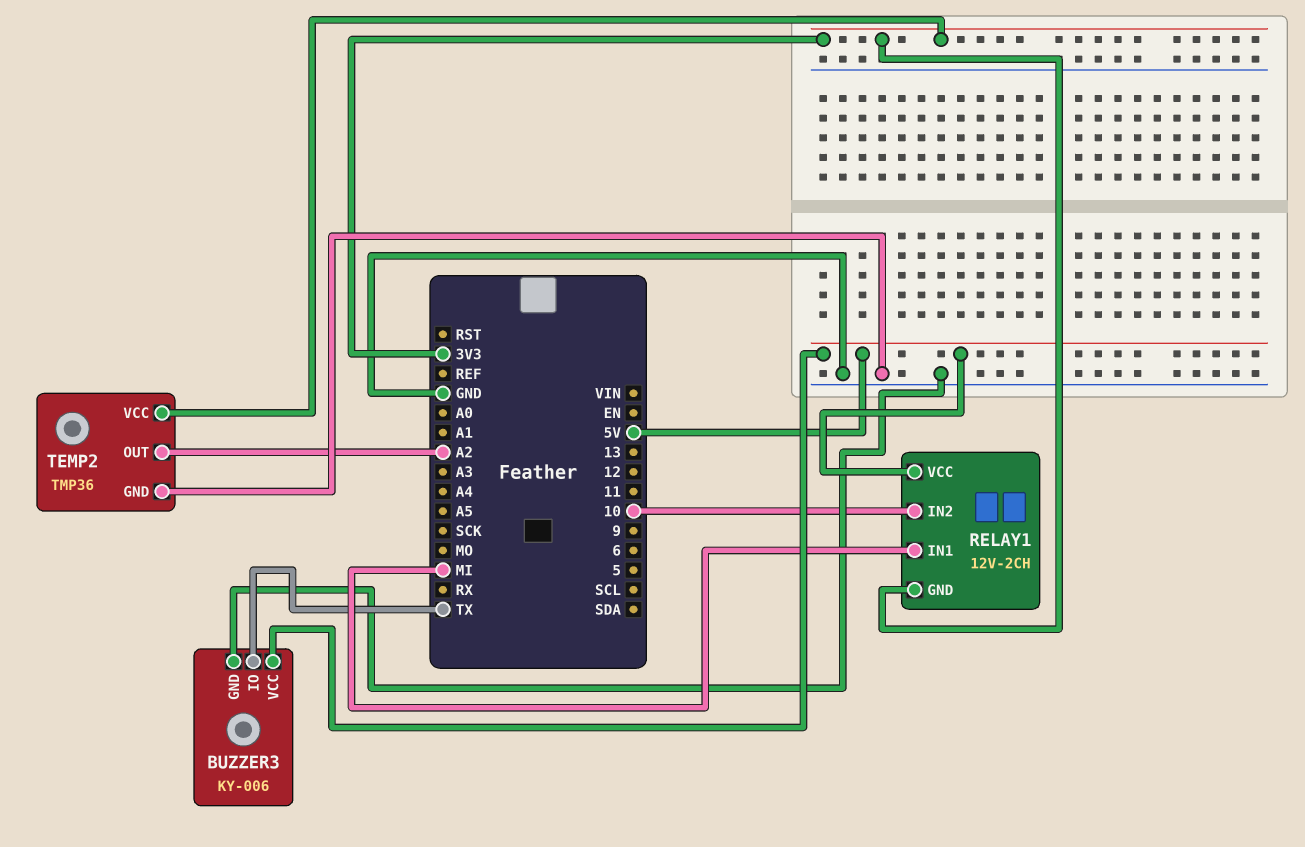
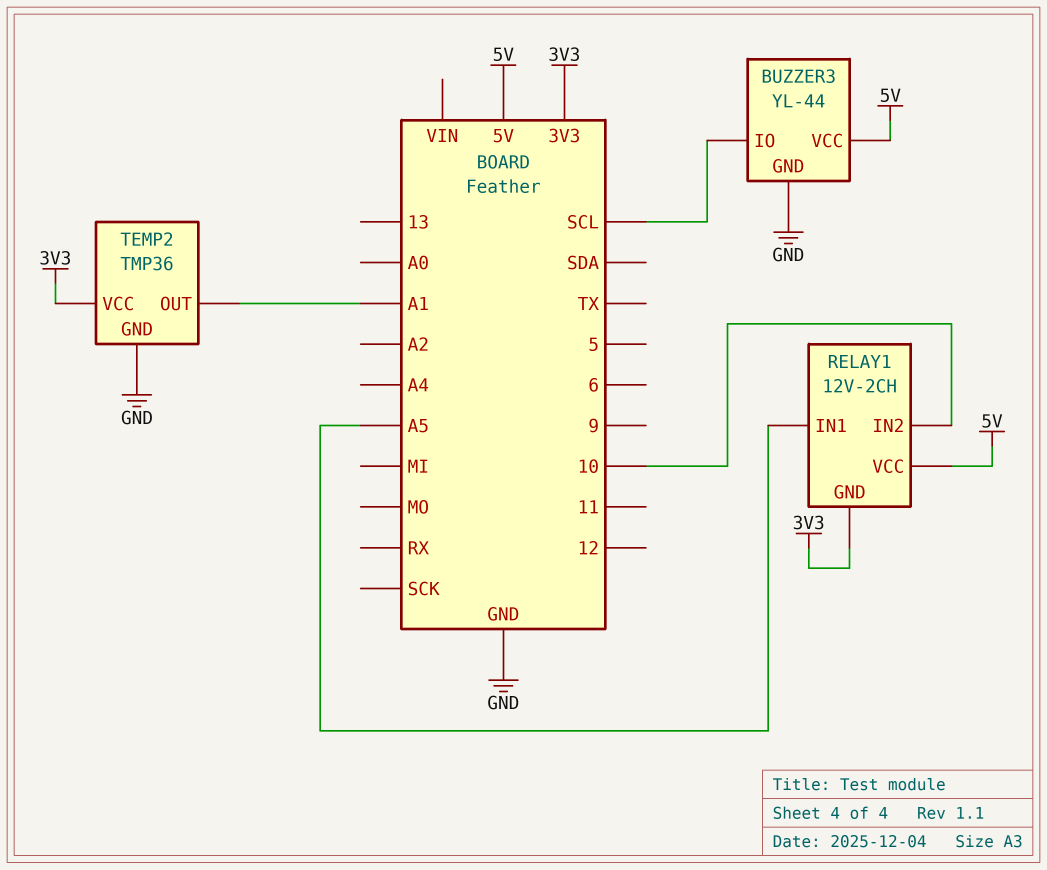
BUZZER3: KY-006 -> YL-44
BUZZER3 pin IO: TX -> SCL
RELAY1 pin IN1: MI -> A5
TEMP2 pin OUT: A2 -> A1

